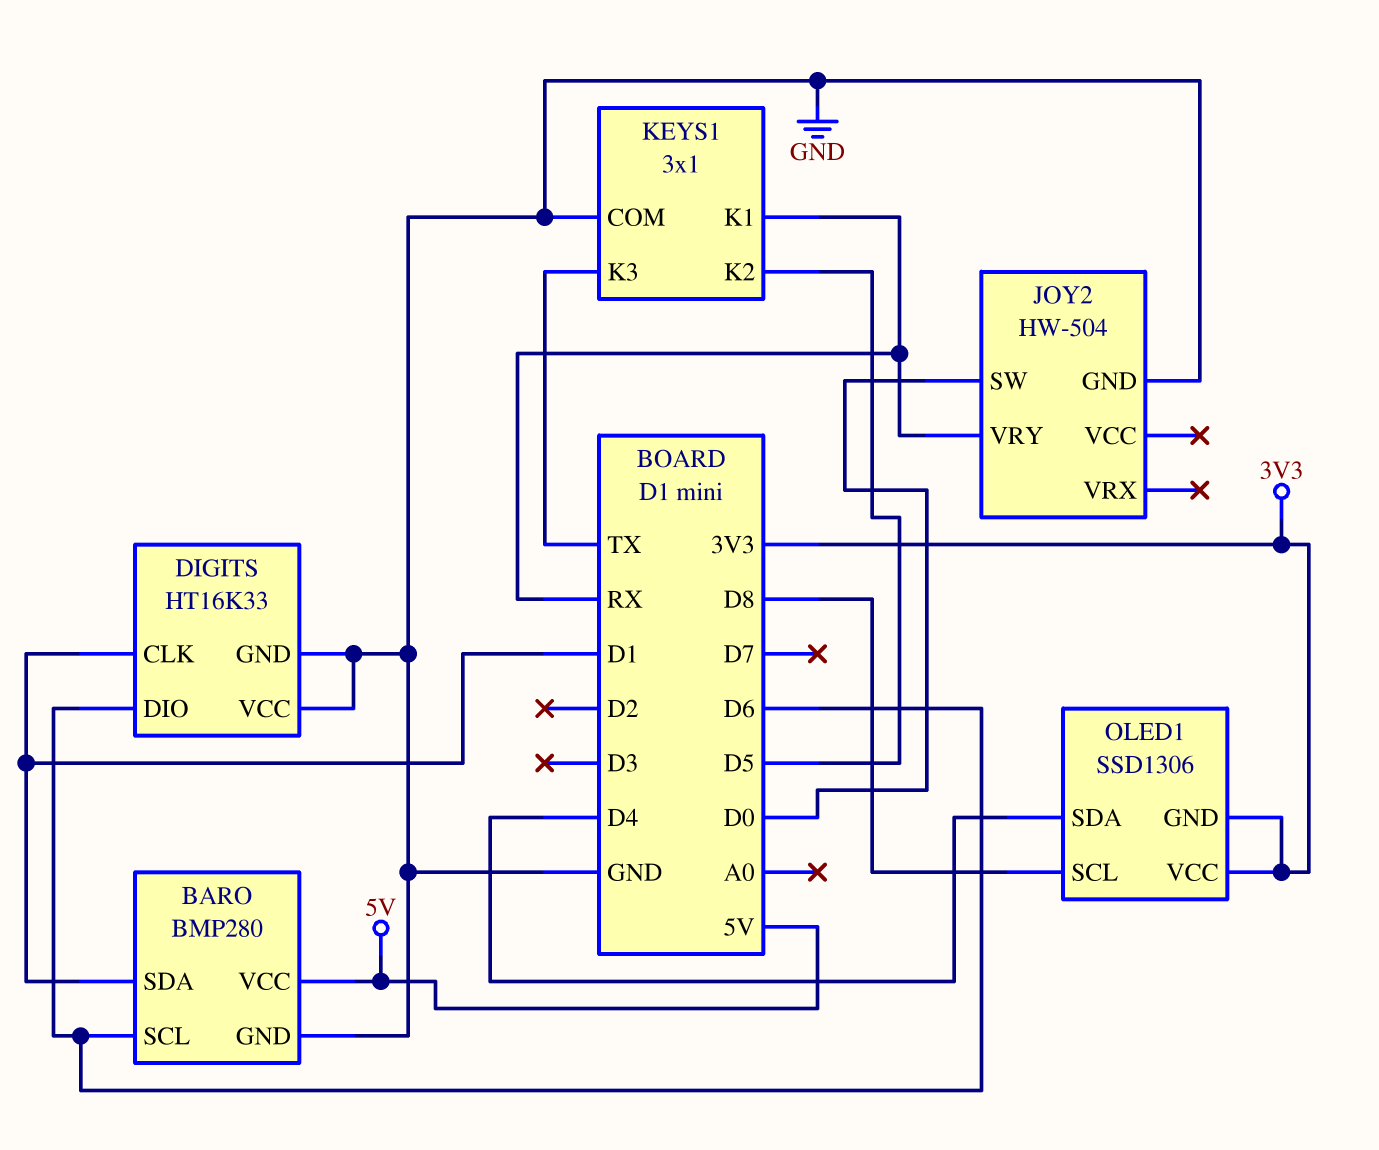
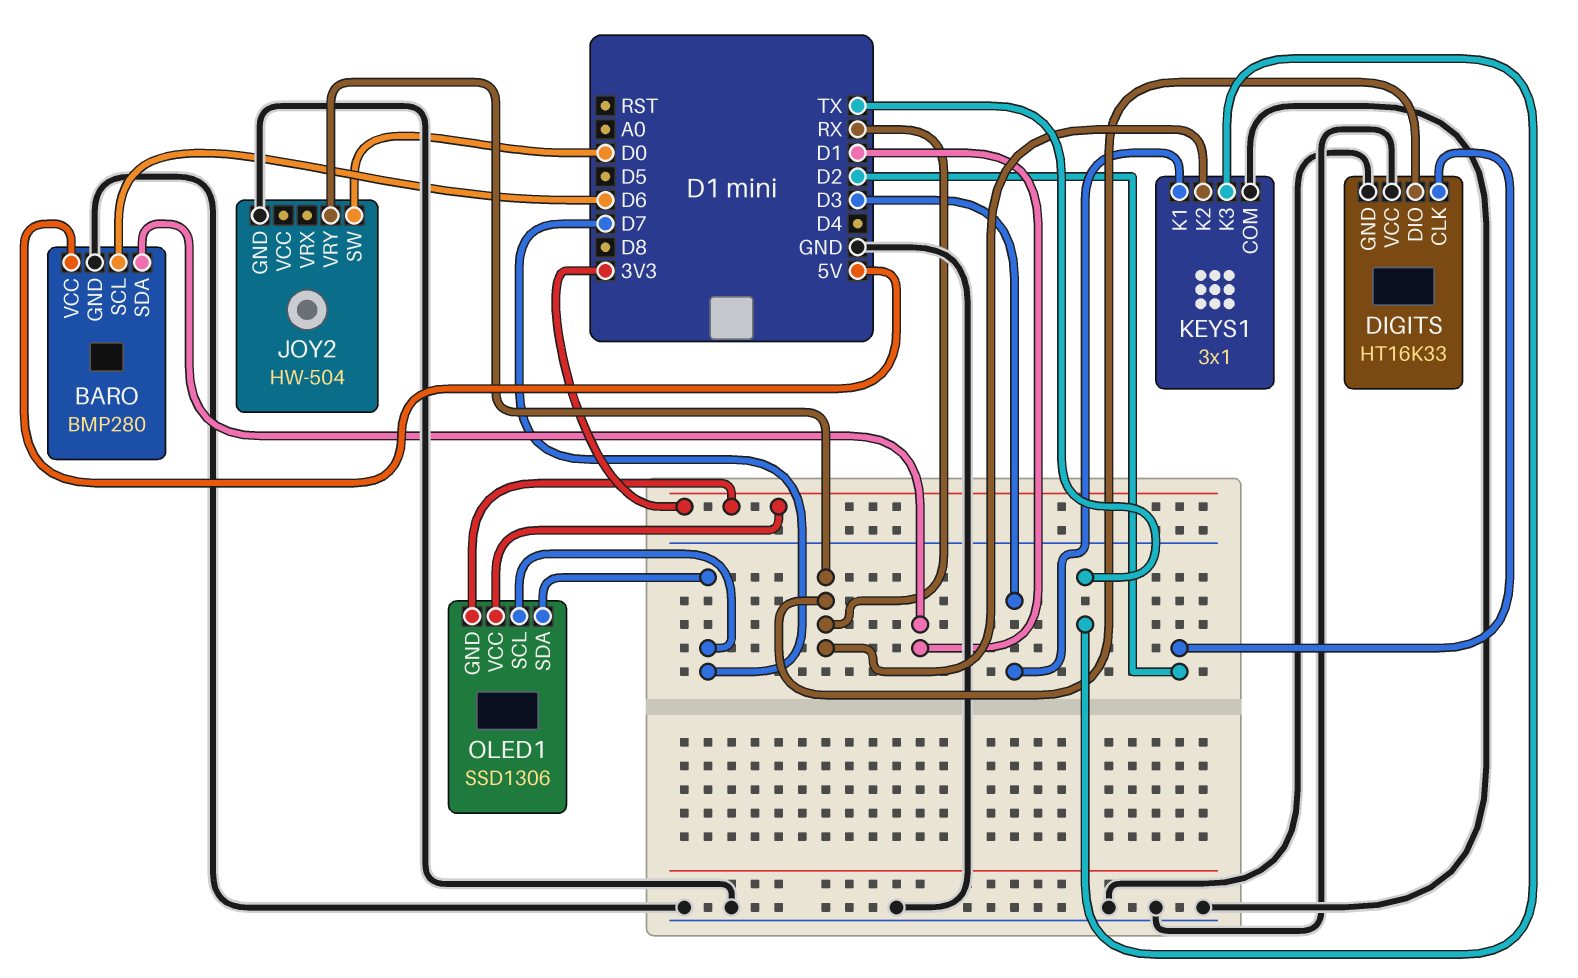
DIGITS pin CLK: D1 -> D2
DIGITS pin DIO: D6 -> RX
KEYS1 pin K1: RX -> D3
KEYS1 pin K2: D5 -> RX
OLED1 pin SCL: D8 -> D7
OLED1 pin SDA: D4 -> D7

